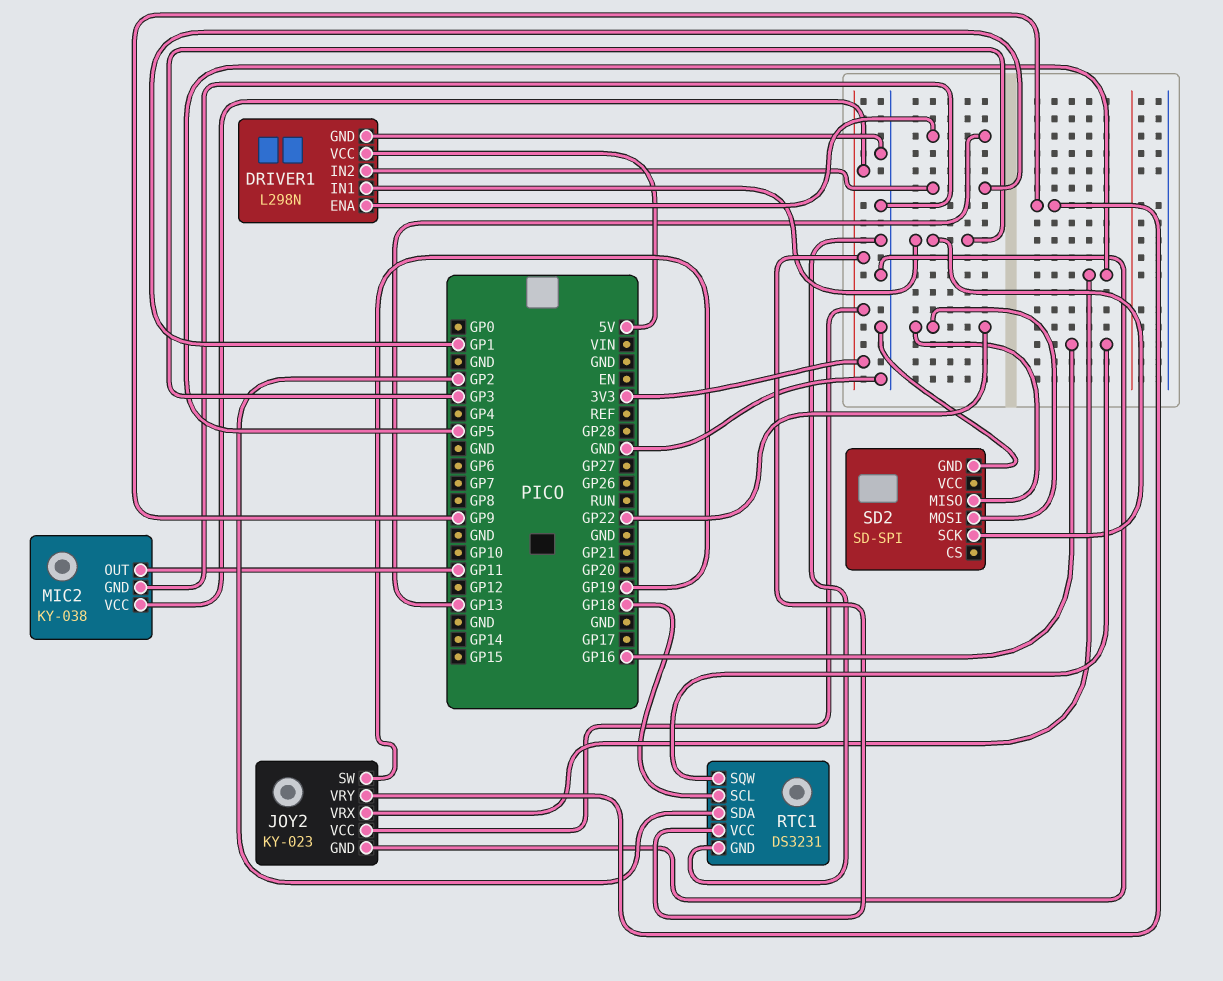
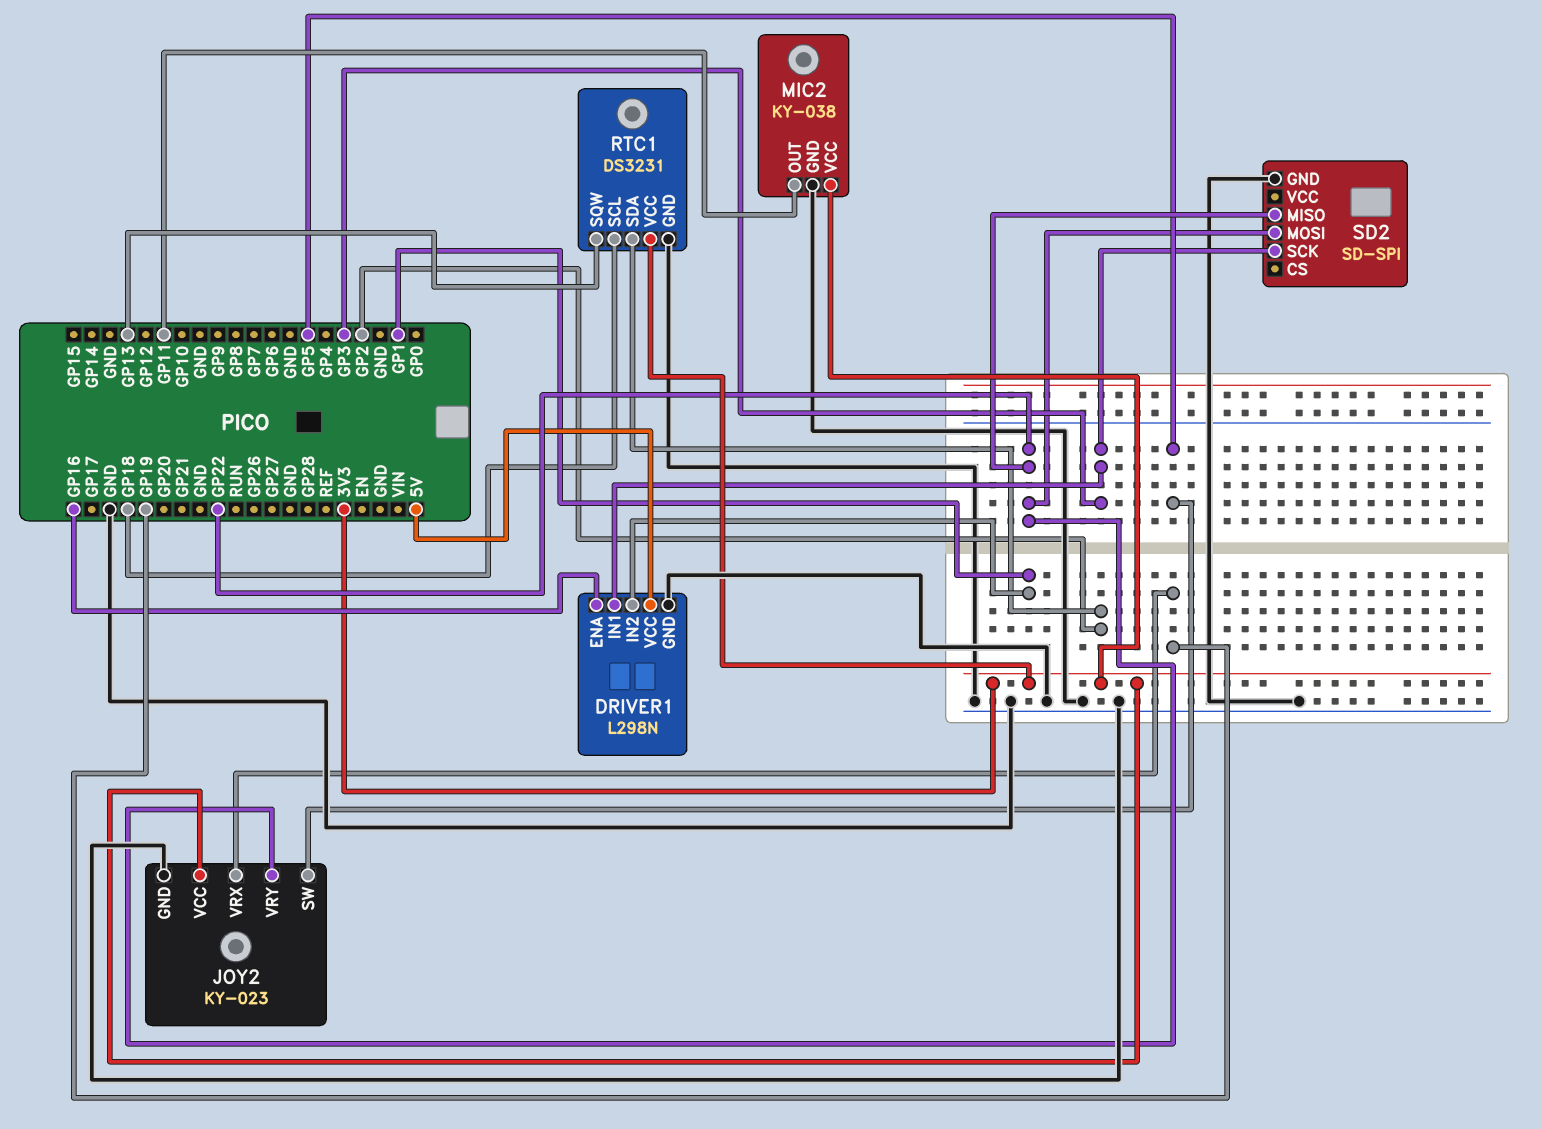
DRIVER1 pin ENA: GP13 -> GP16
JOY2 pin SW: GP19 -> GP5
JOY2 pin VRX: GP5 -> GP19
JOY2 pin VRY: GP9 -> GP22
RTC1 pin SQW: GP16 -> GP13

